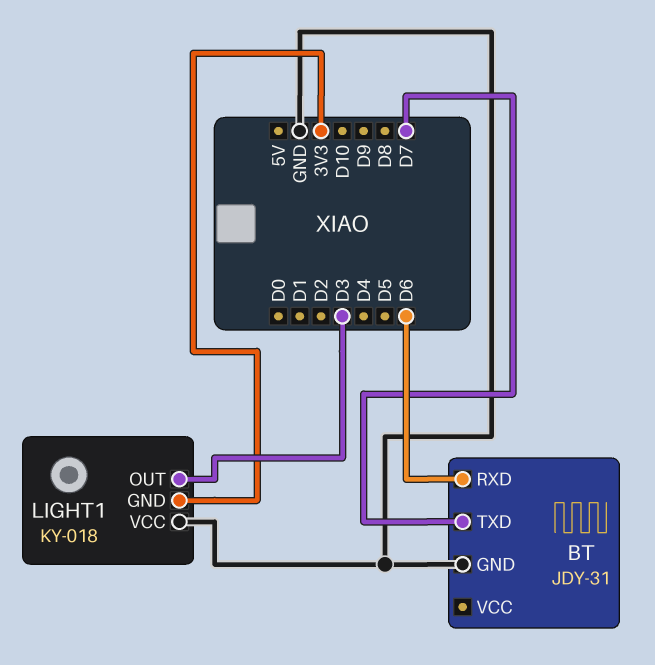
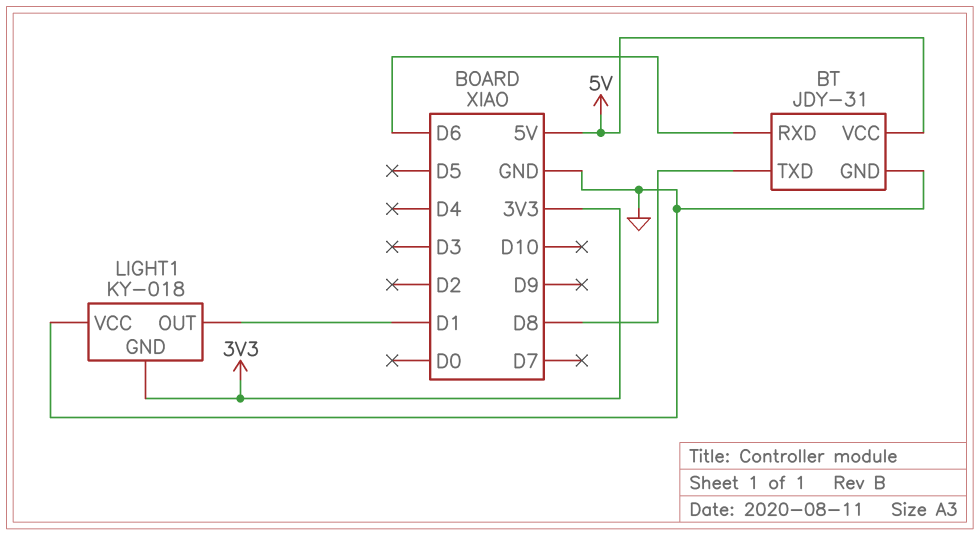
BT pin TXD: D7 -> D8
BT pin VCC: none -> 5V
LIGHT1 pin OUT: D3 -> D1

